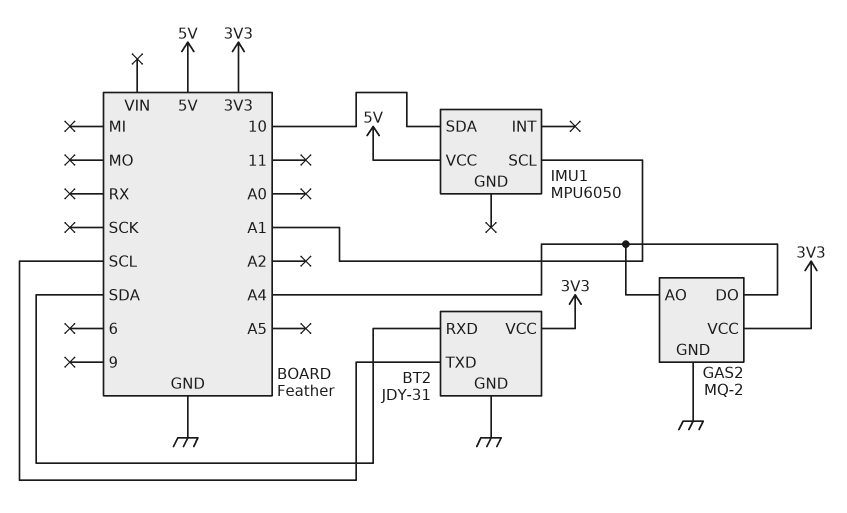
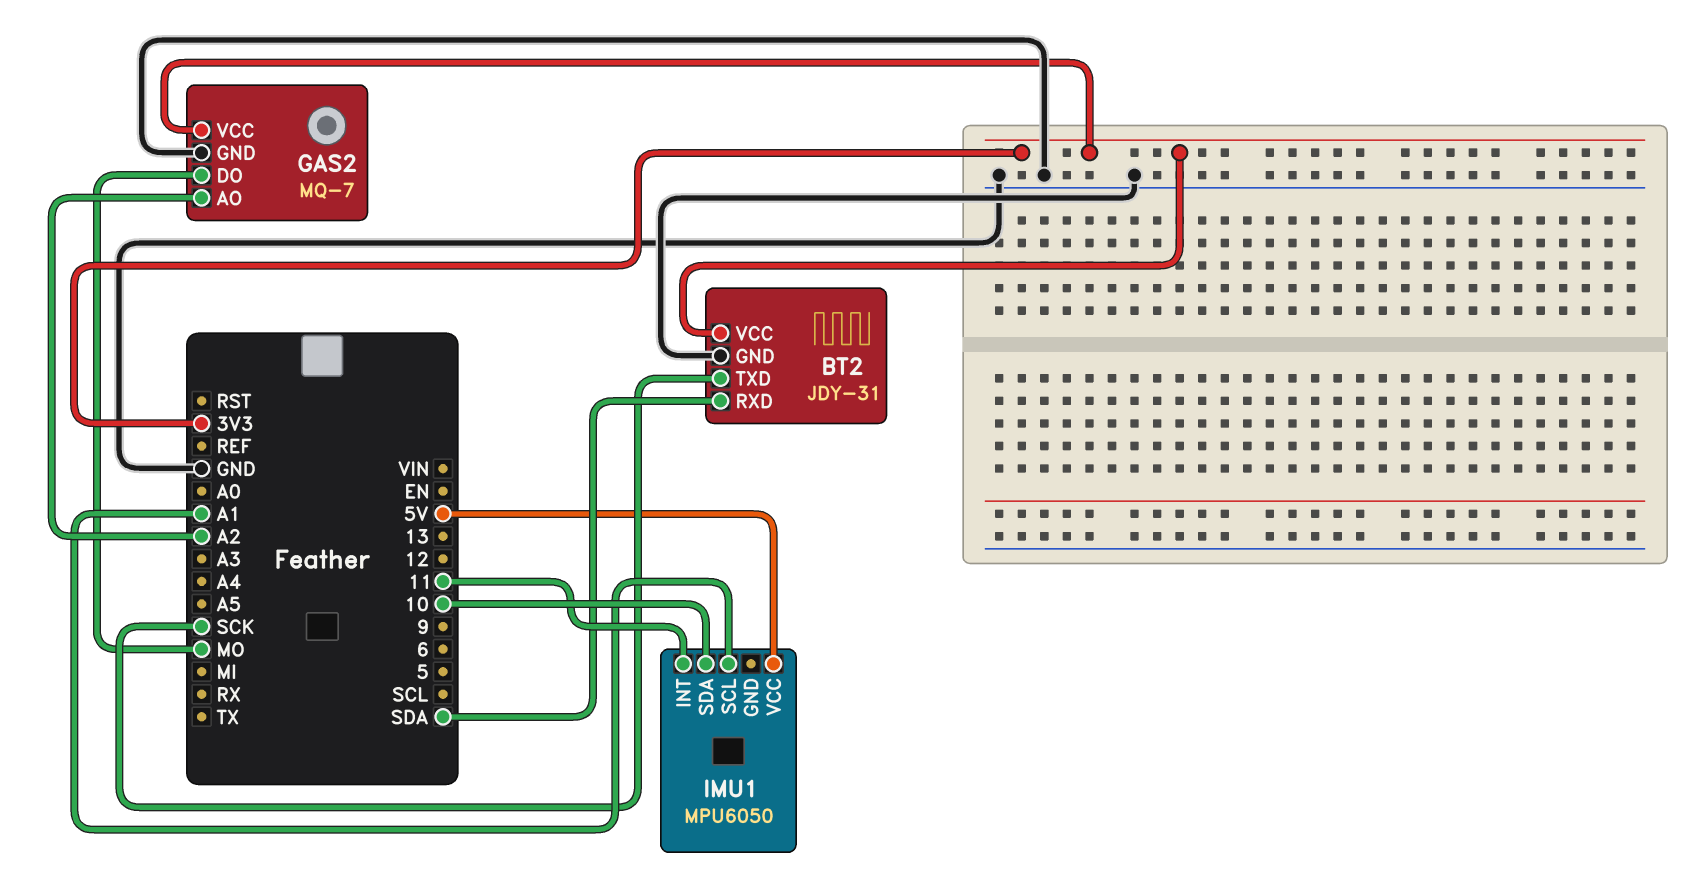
BT2 pin TXD: SCL -> SCK
GAS2: MQ-2 -> MQ-7
GAS2 pin AO: A4 -> A2
GAS2 pin DO: A4 -> MO
IMU1 pin INT: none -> 11

